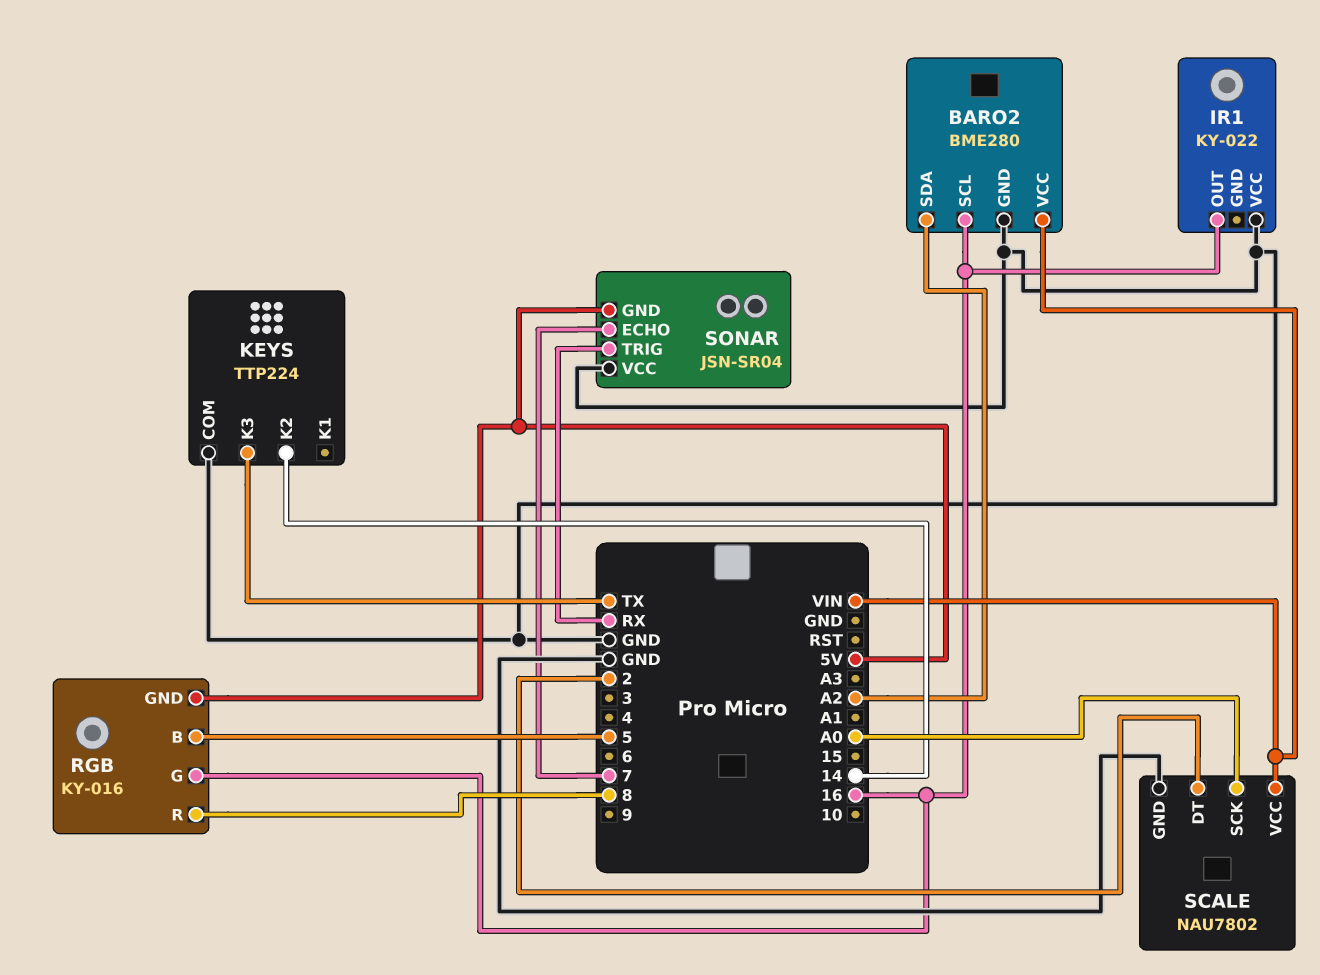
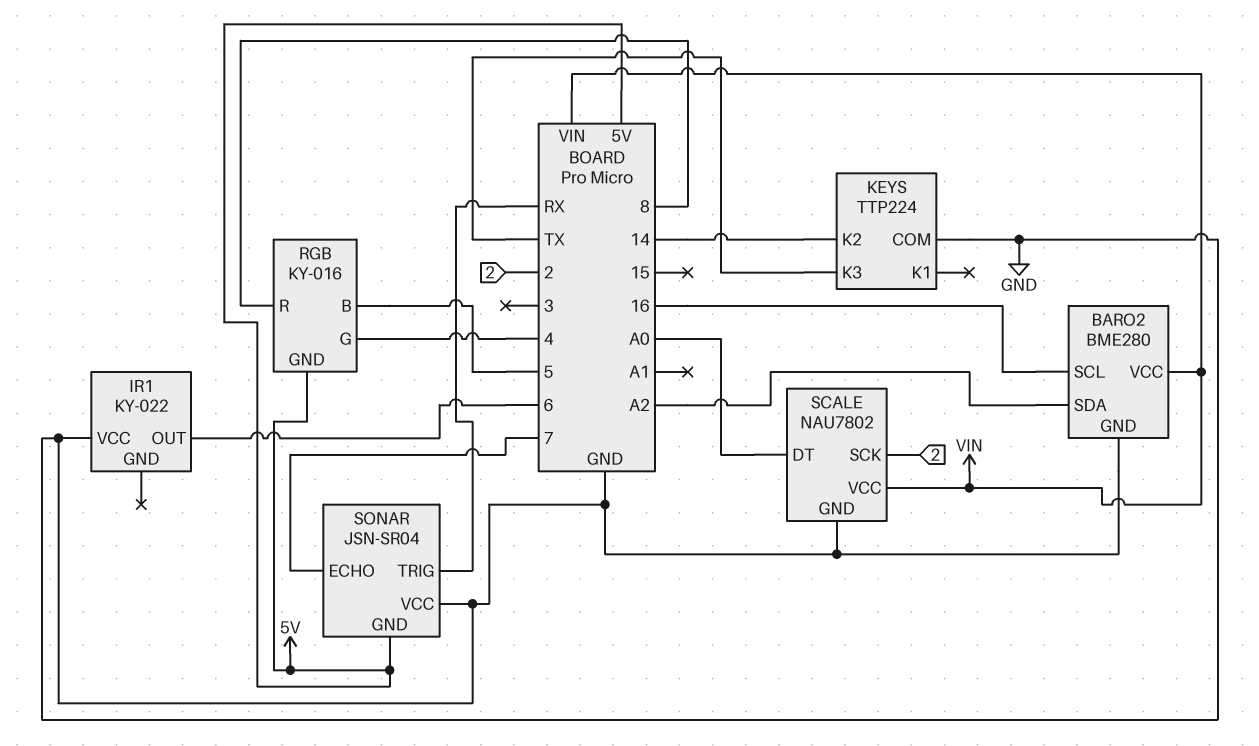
IR1 pin OUT: 16 -> 6
RGB pin G: 16 -> 4
SCALE pin DT: 2 -> A0
SCALE pin SCK: A0 -> 2

